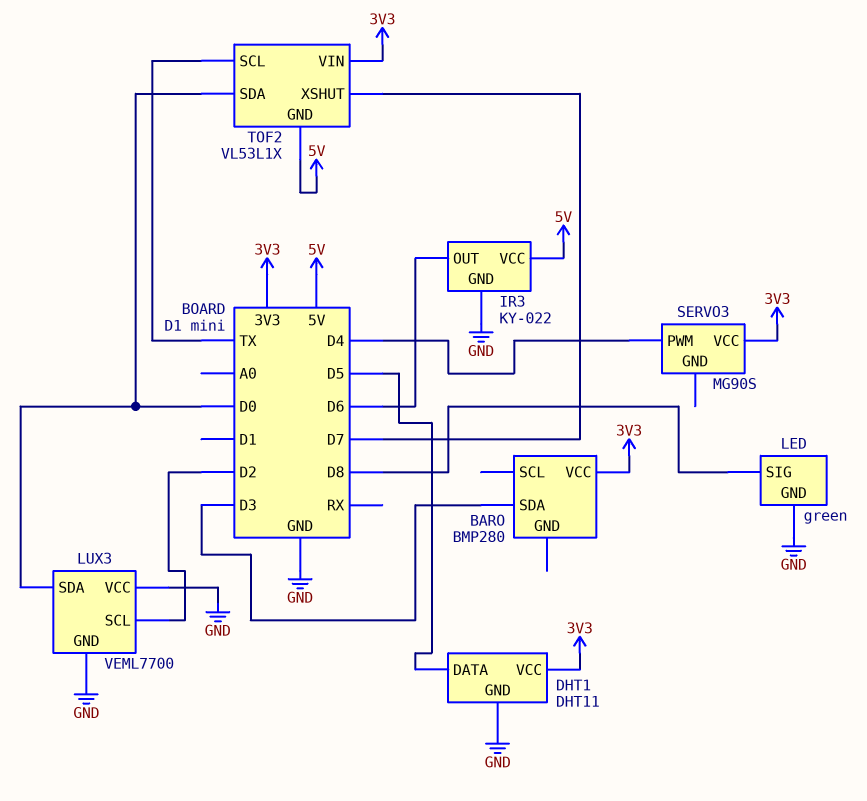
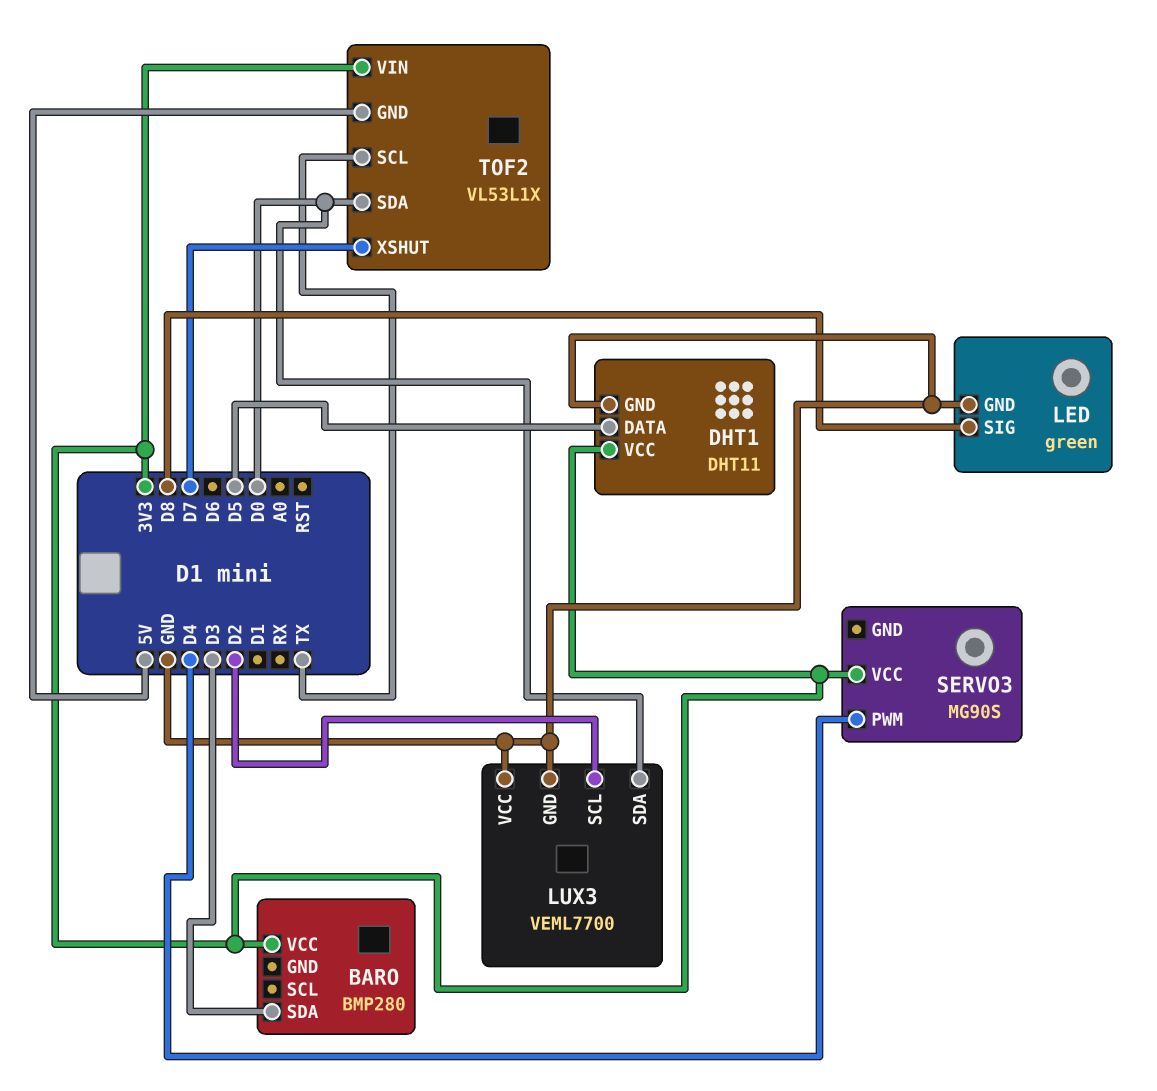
IR3: KY-022 -> none
IR3 pin GND: GND -> none
IR3 pin OUT: D6 -> none
IR3 pin VCC: 5V -> none

